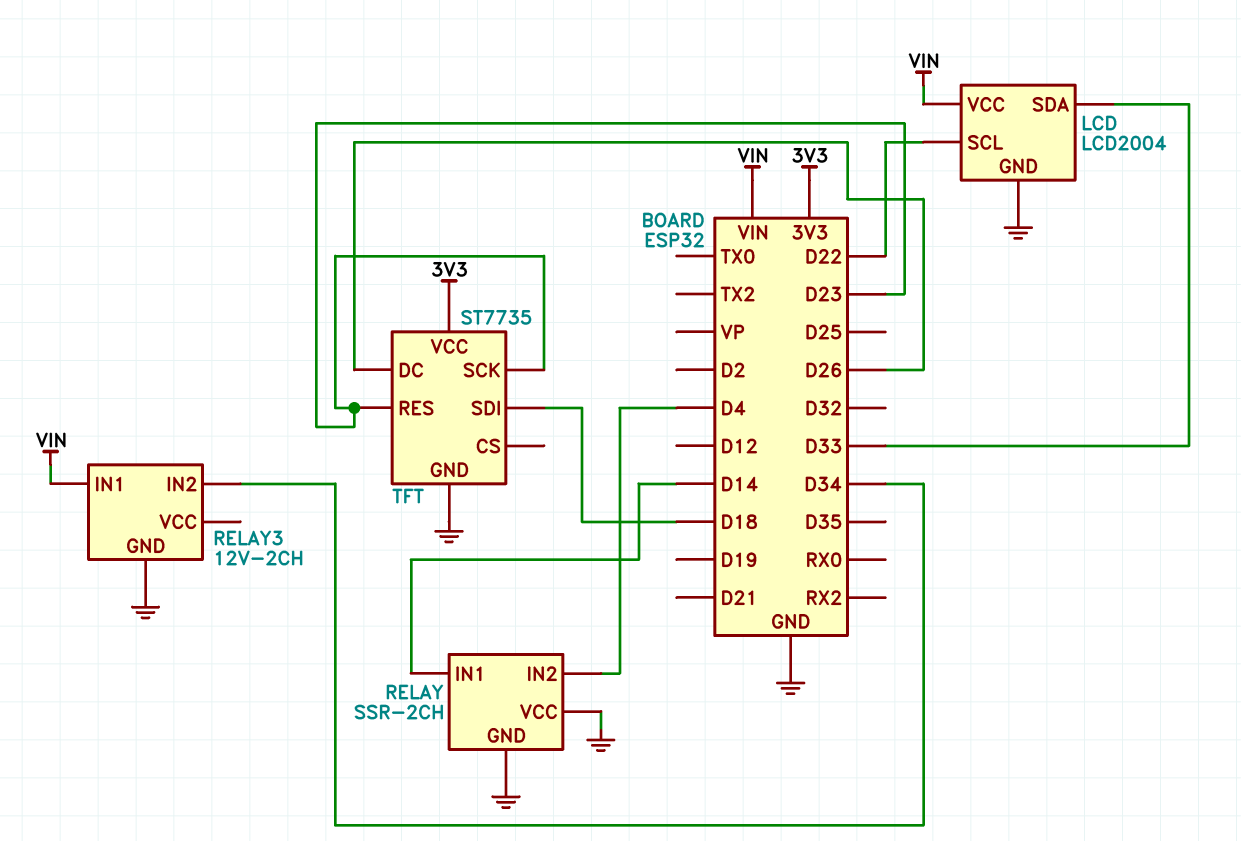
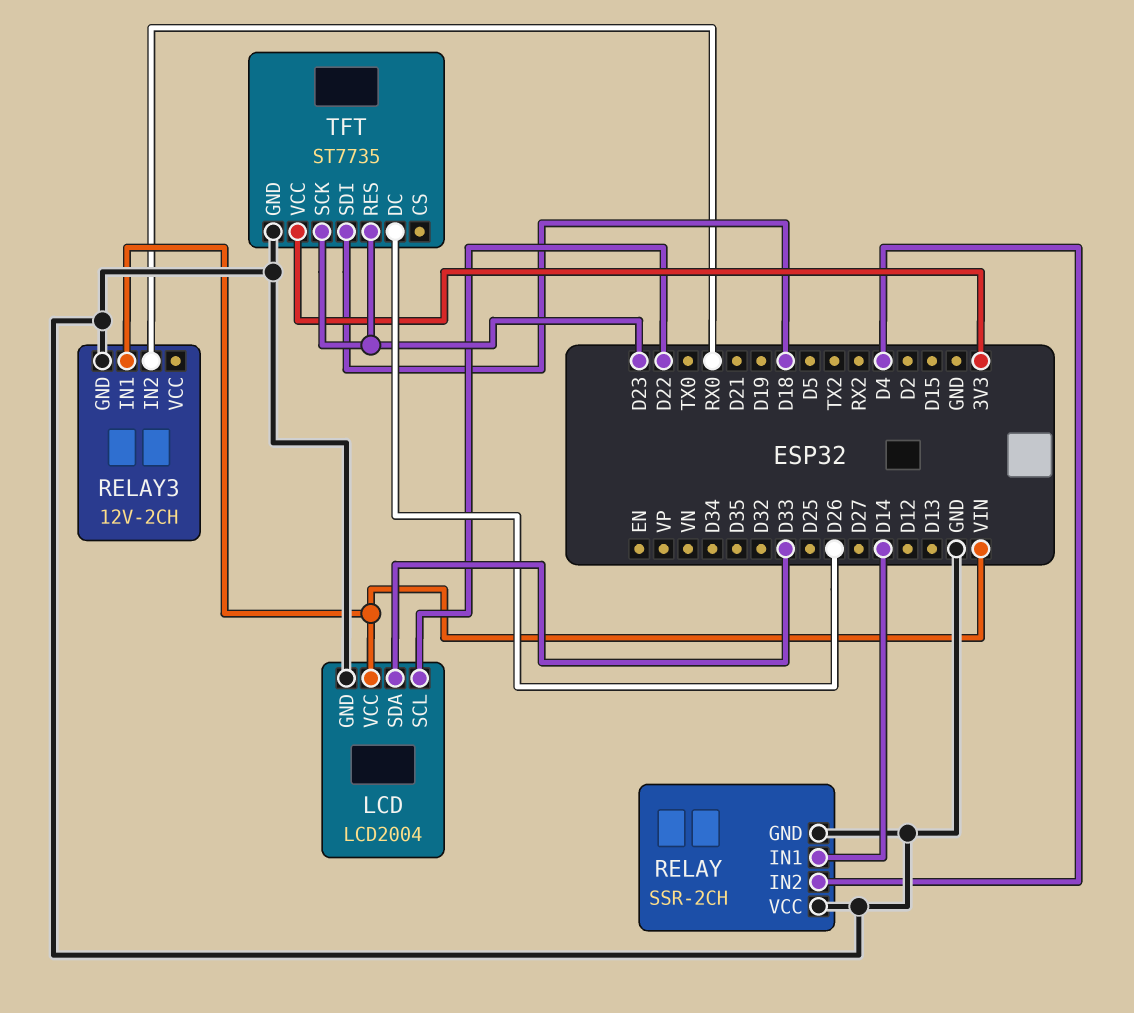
RELAY3 pin IN2: D34 -> RX0

